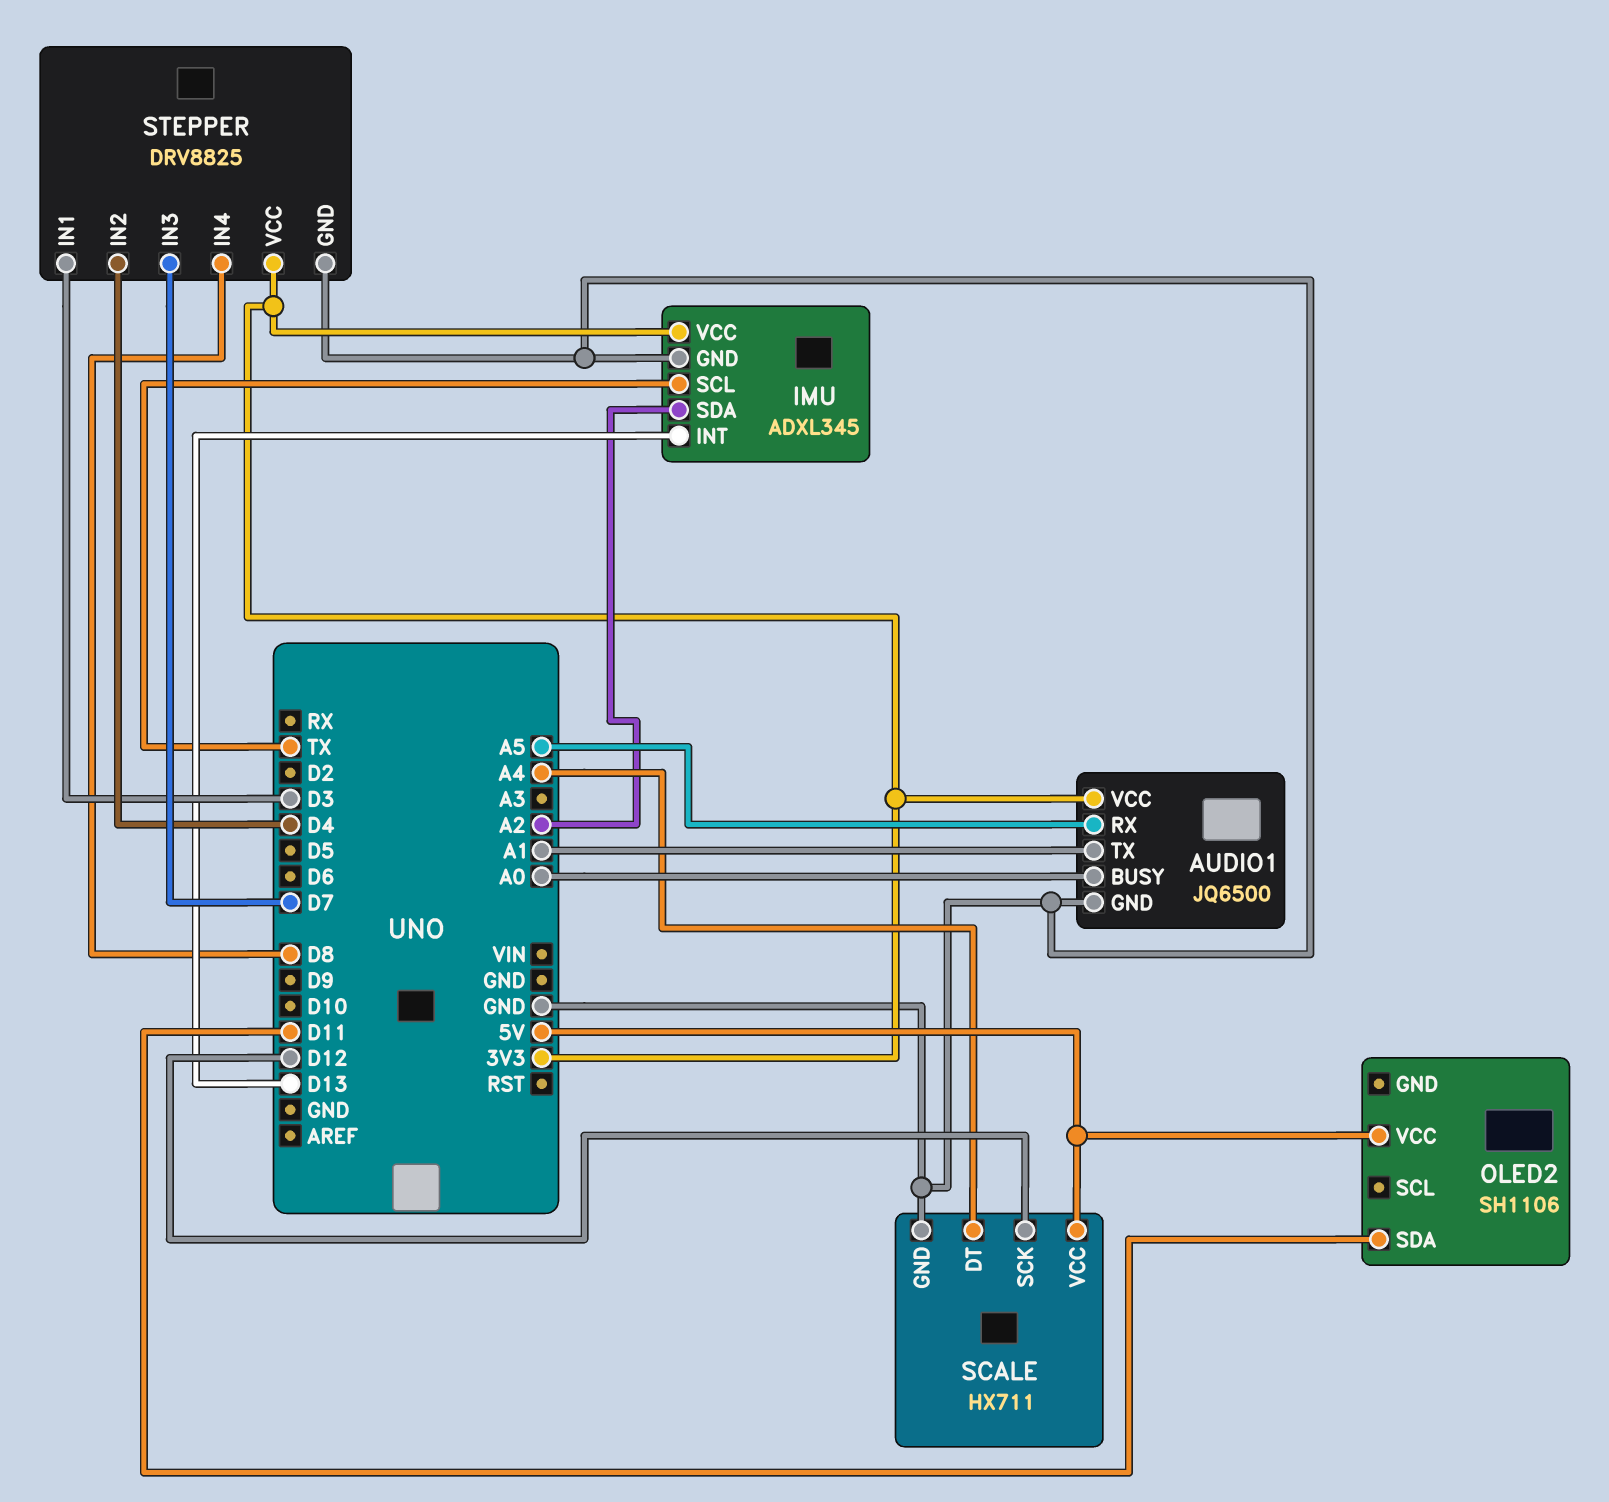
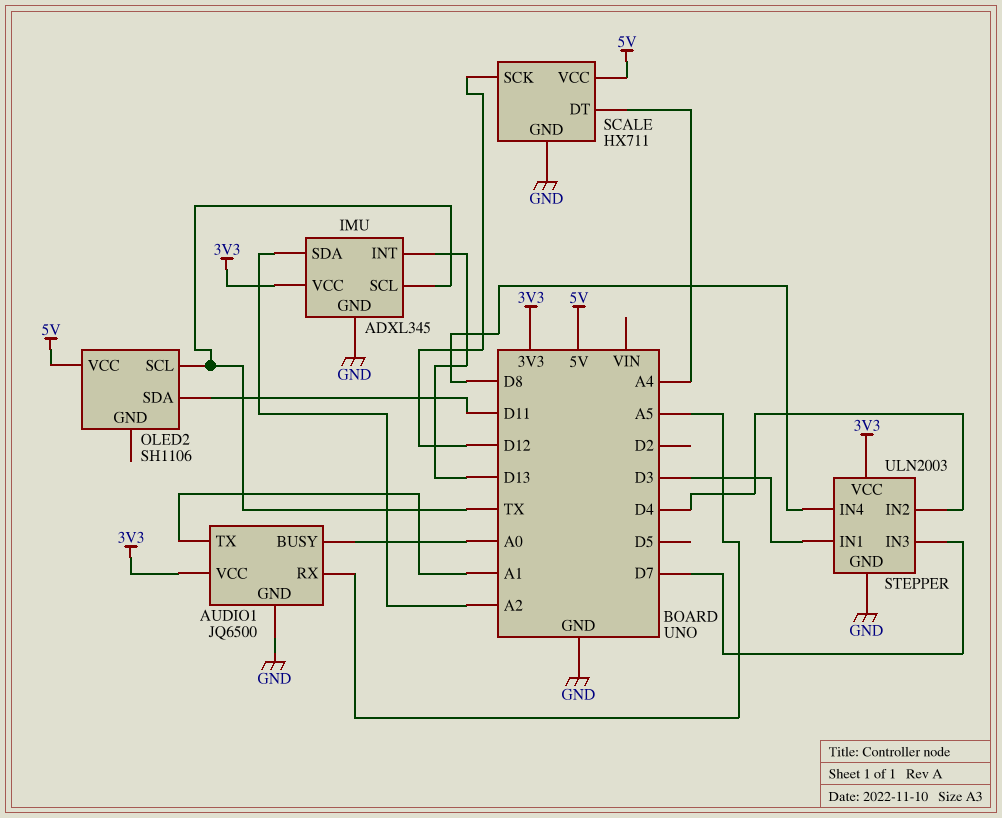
OLED2 pin SCL: none -> TX
STEPPER: DRV8825 -> ULN2003

